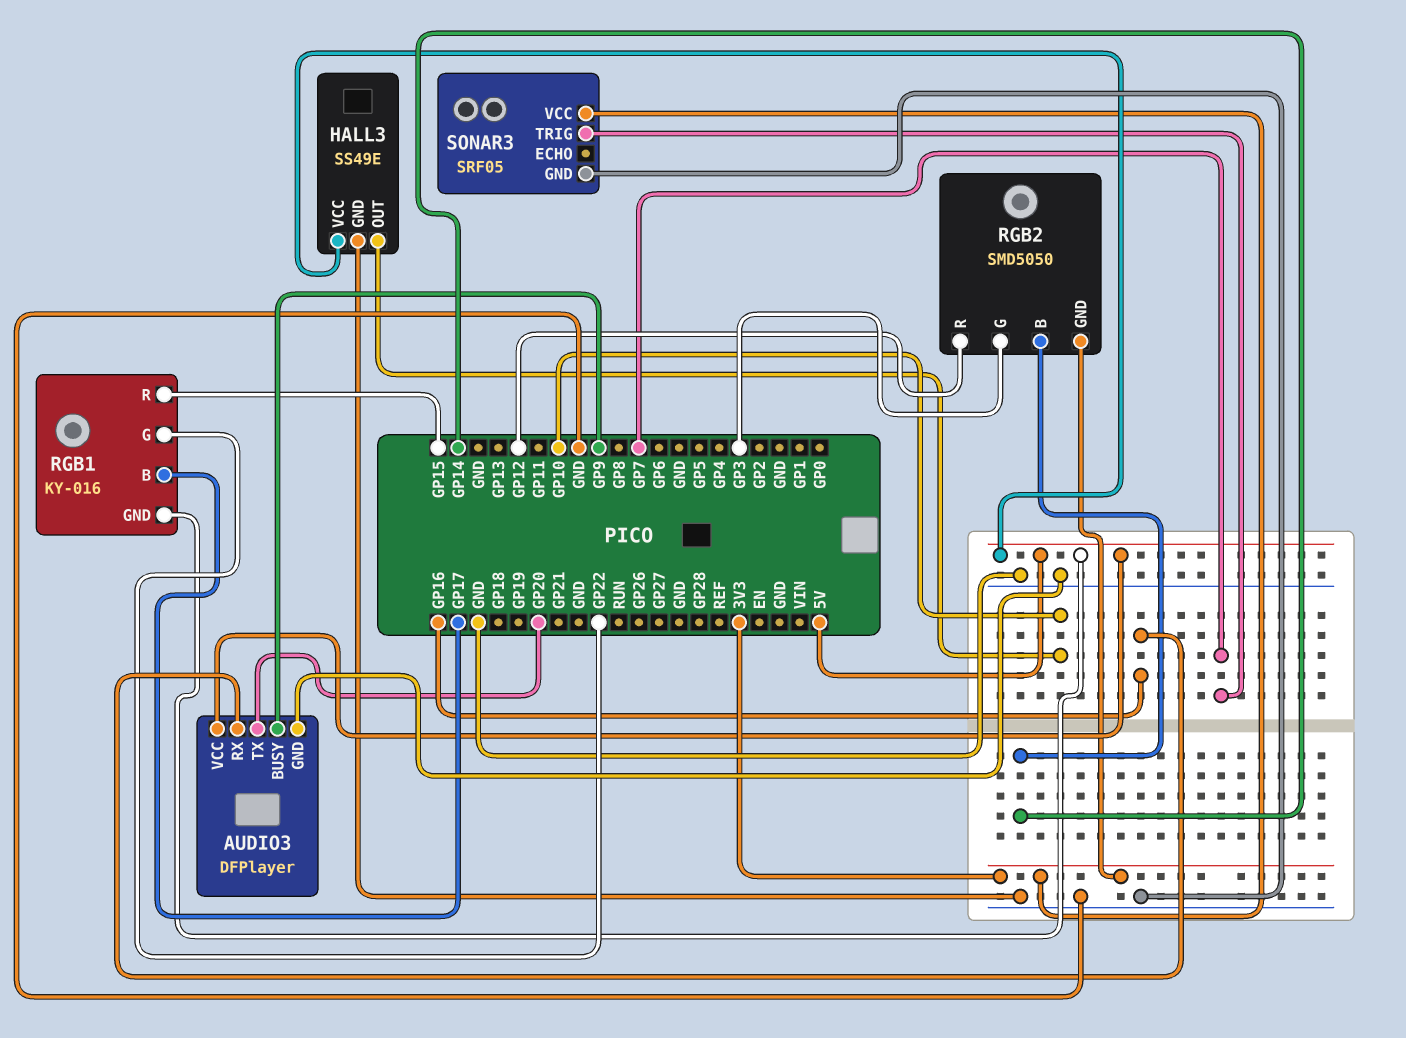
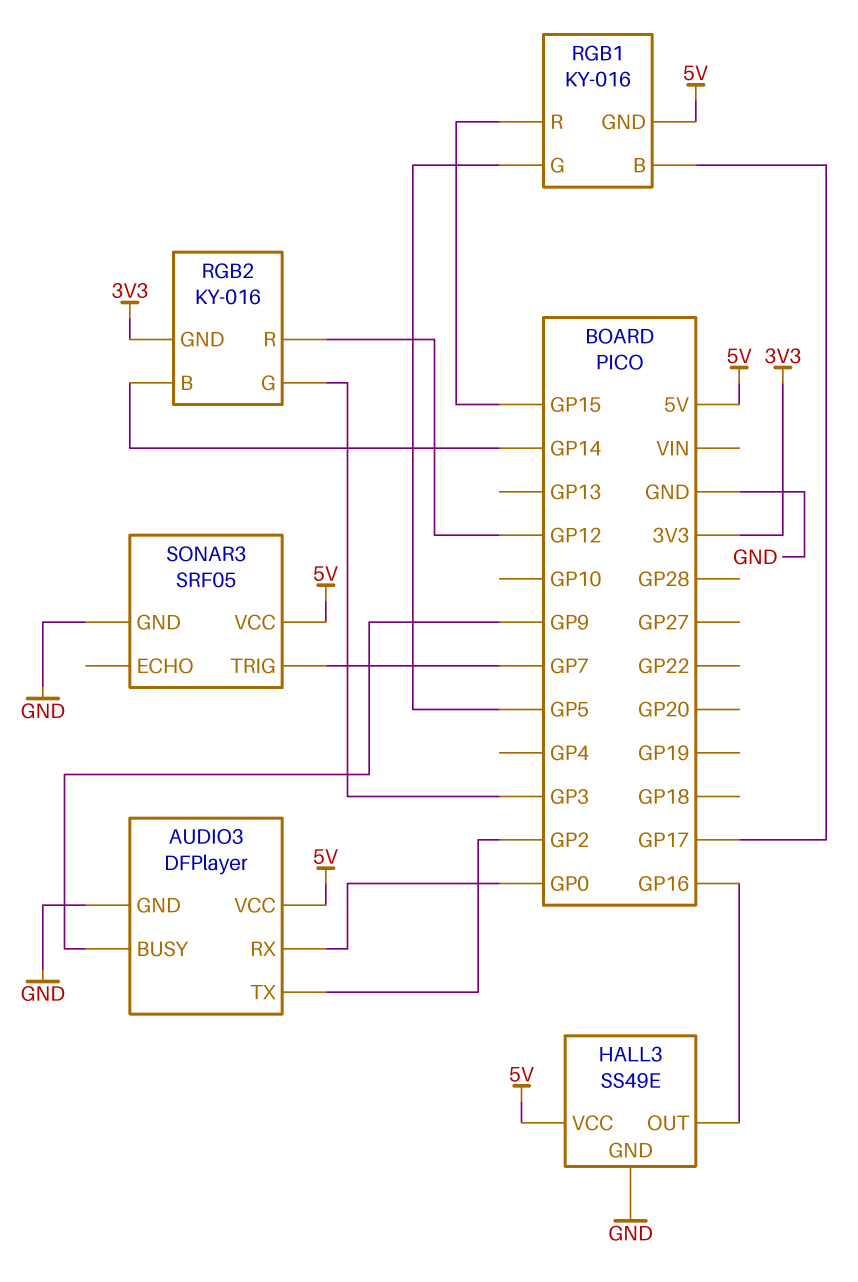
AUDIO3 pin RX: GP16 -> GP0
AUDIO3 pin TX: GP20 -> GP2
HALL3 pin OUT: GP10 -> GP16
RGB1 pin G: GP22 -> GP5
RGB2: SMD5050 -> KY-016
SONAR3 pin VCC: 3V3 -> 5V

